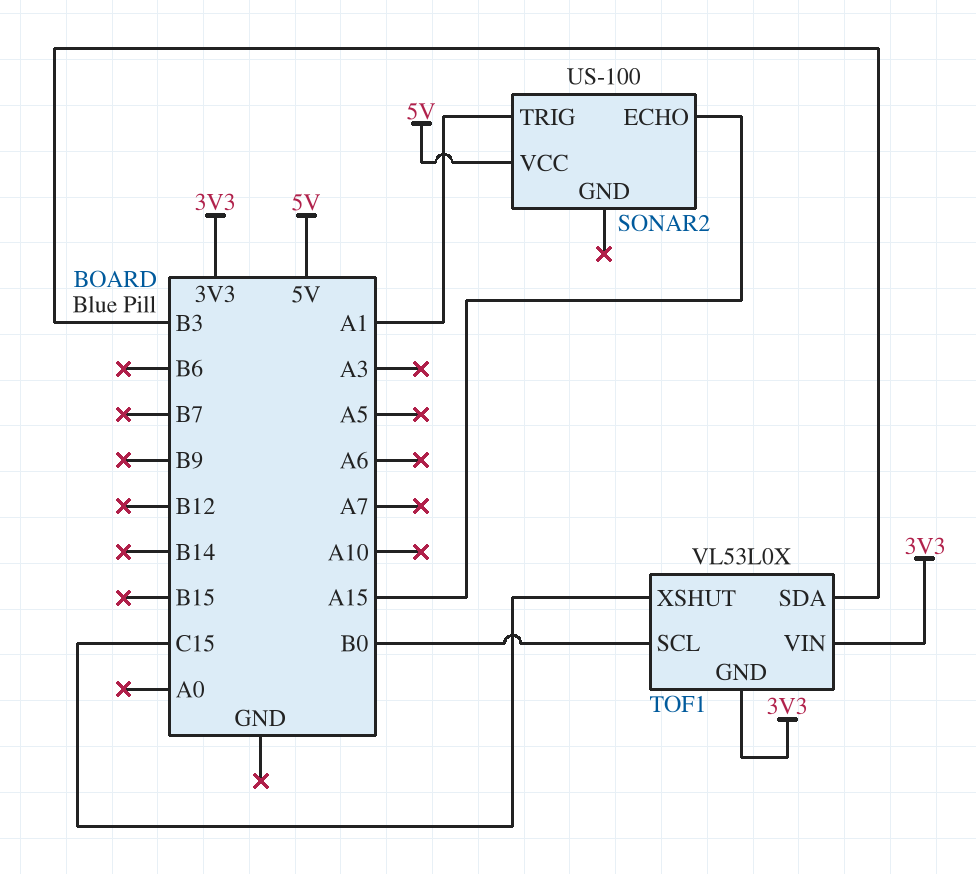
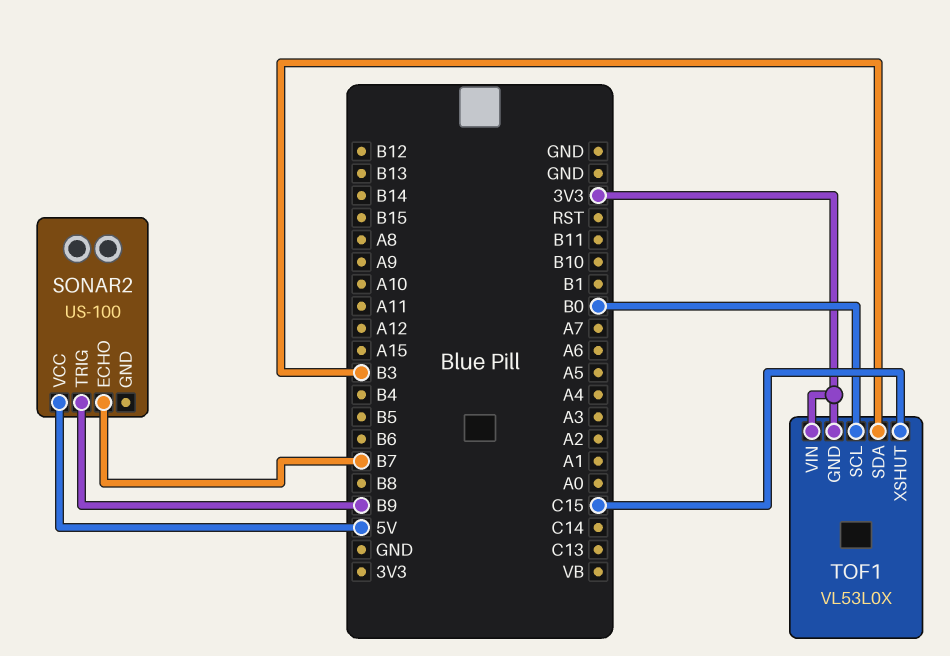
SONAR2 pin ECHO: A15 -> B7
SONAR2 pin TRIG: A1 -> B9

